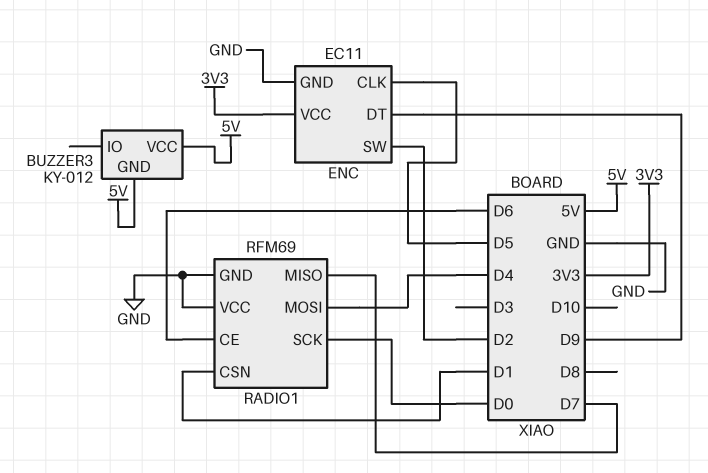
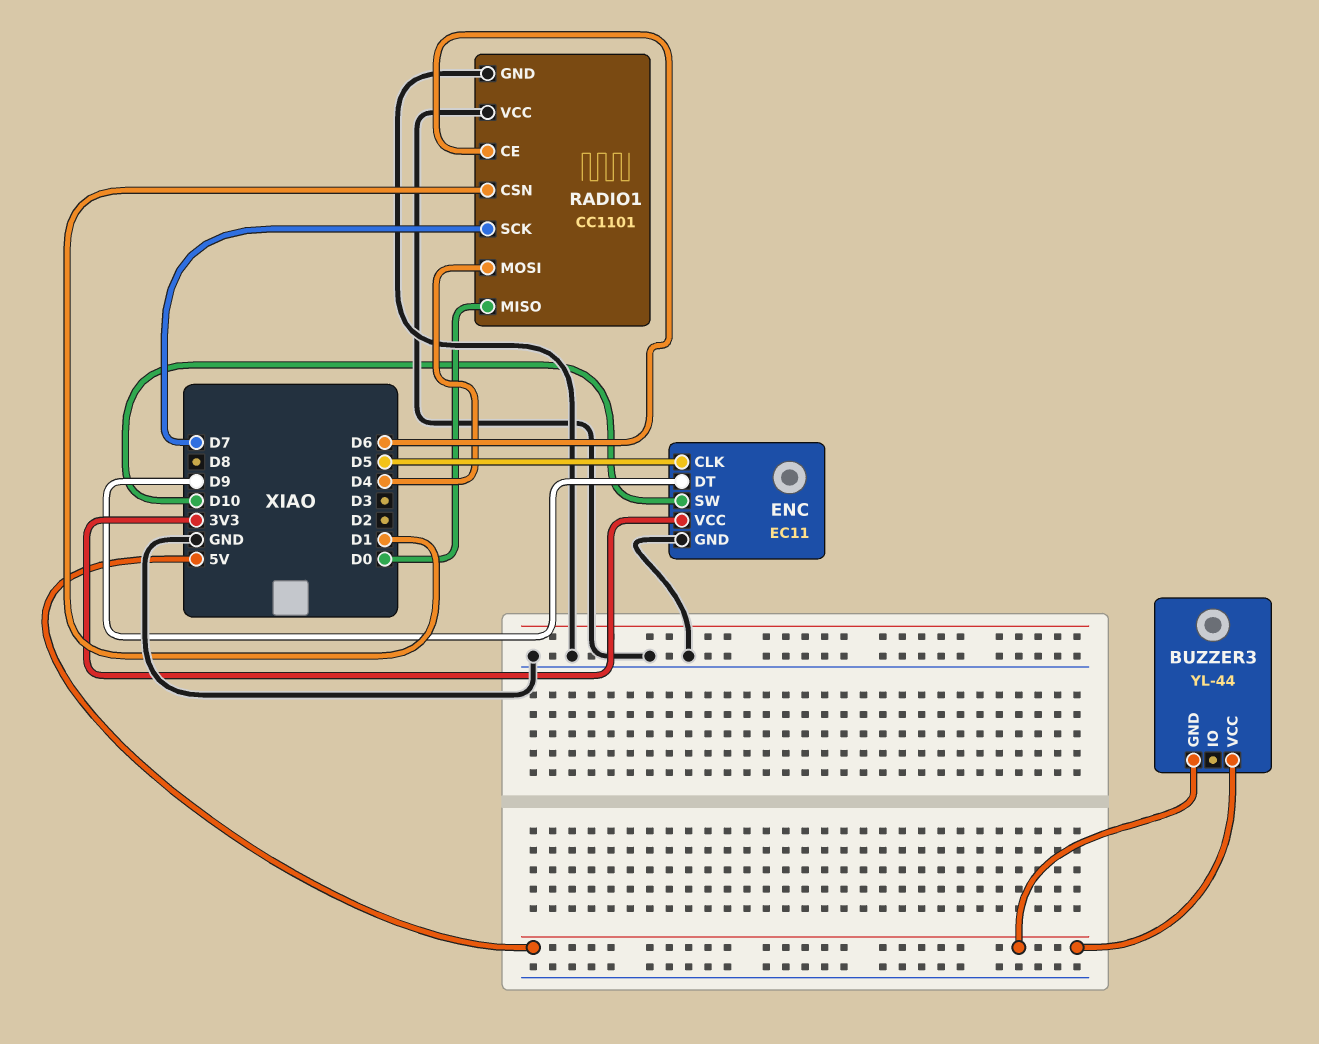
BUZZER3: KY-012 -> YL-44
ENC pin SW: D2 -> D10
RADIO1: RFM69 -> CC1101
RADIO1 pin MISO: D7 -> D0
RADIO1 pin SCK: D0 -> D7

